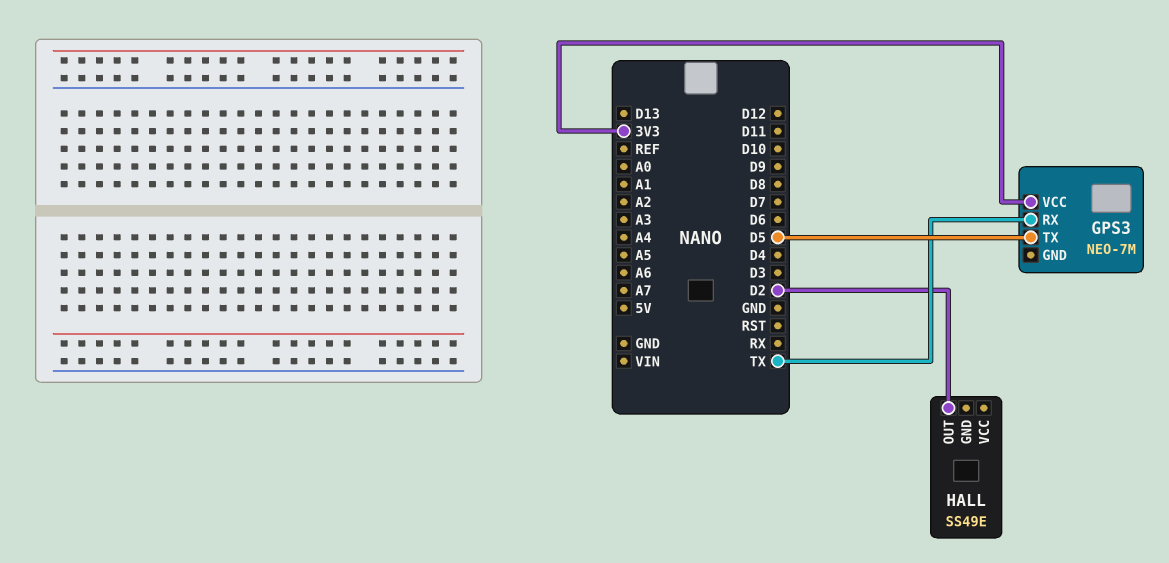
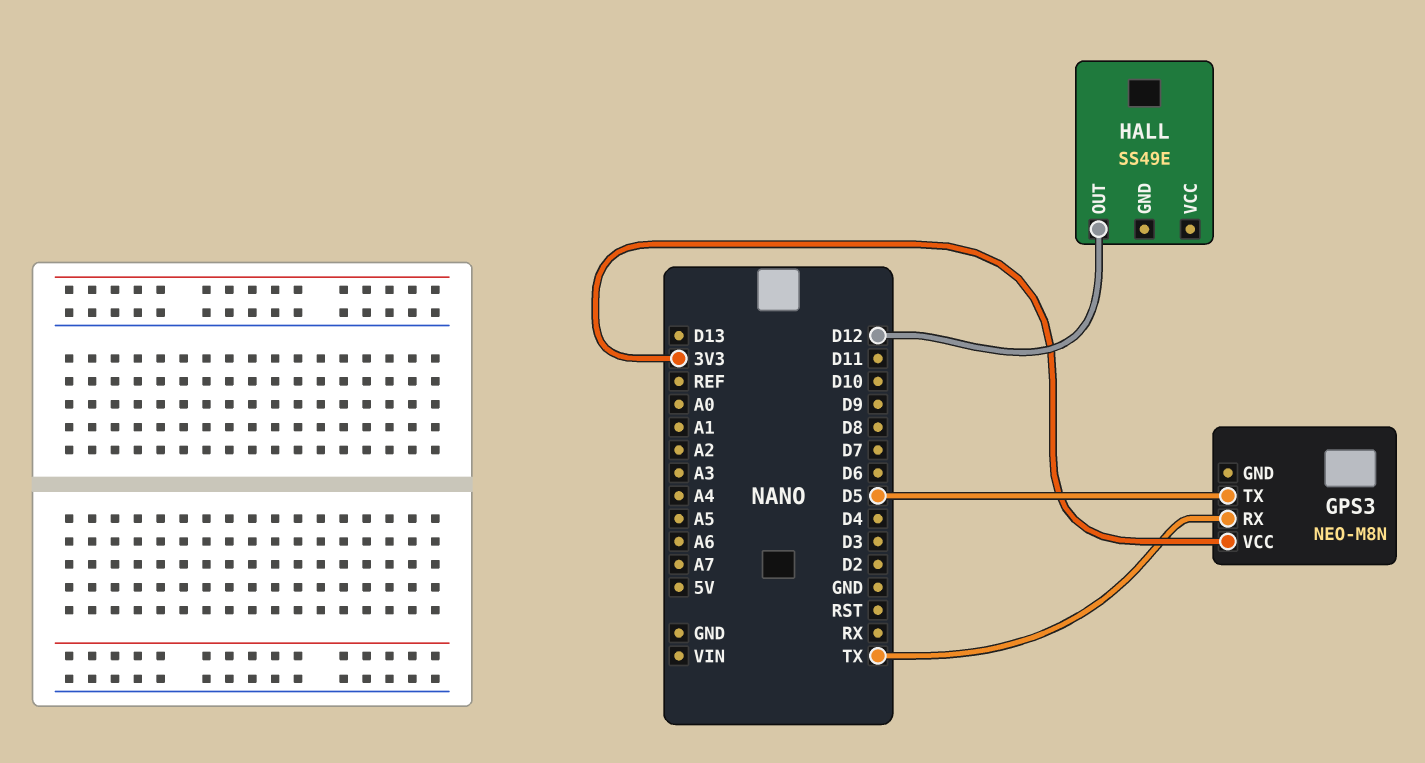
GPS3: NEO-7M -> NEO-M8N
HALL pin OUT: D2 -> D12

